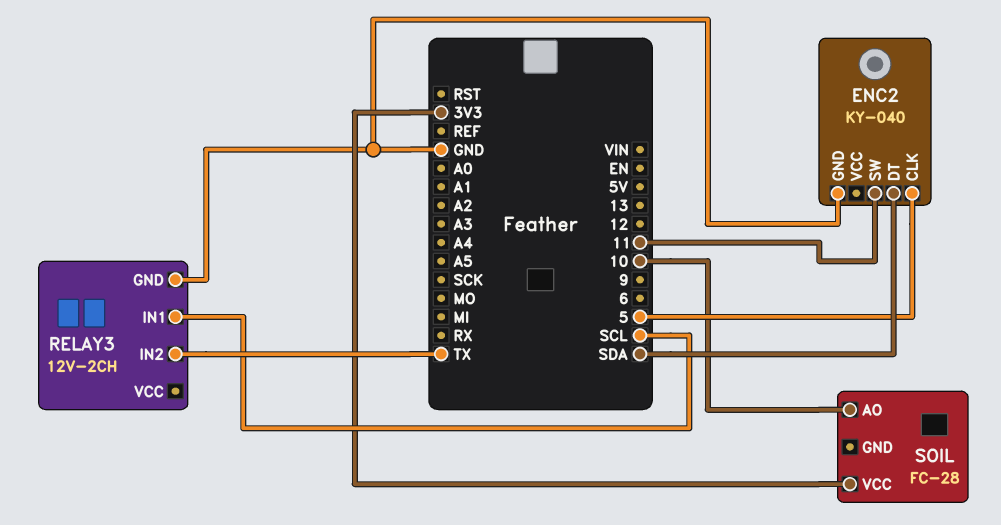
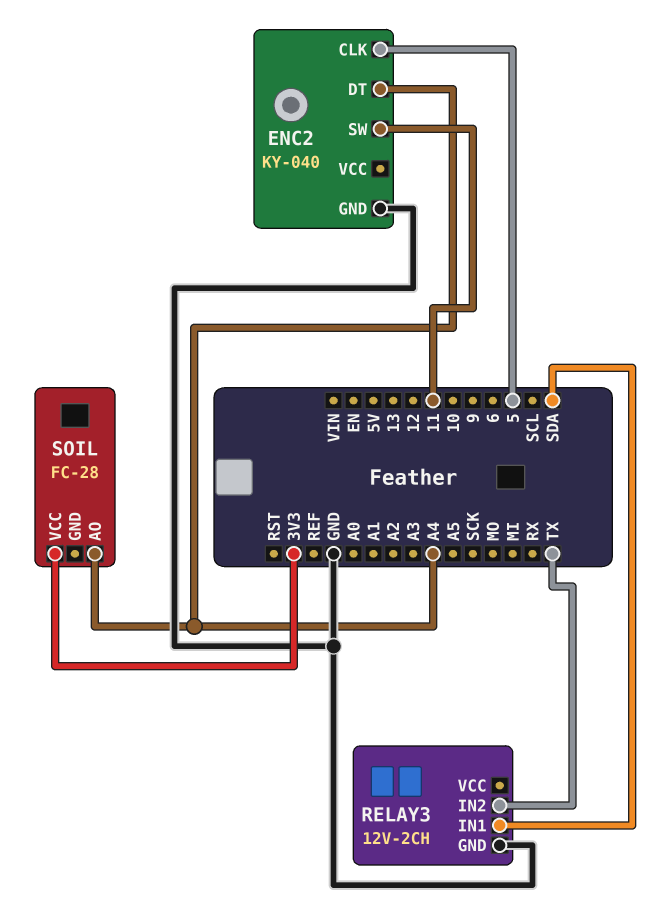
ENC2 pin DT: SDA -> A4
RELAY3 pin IN1: SCL -> SDA
SOIL pin AO: 10 -> A4

